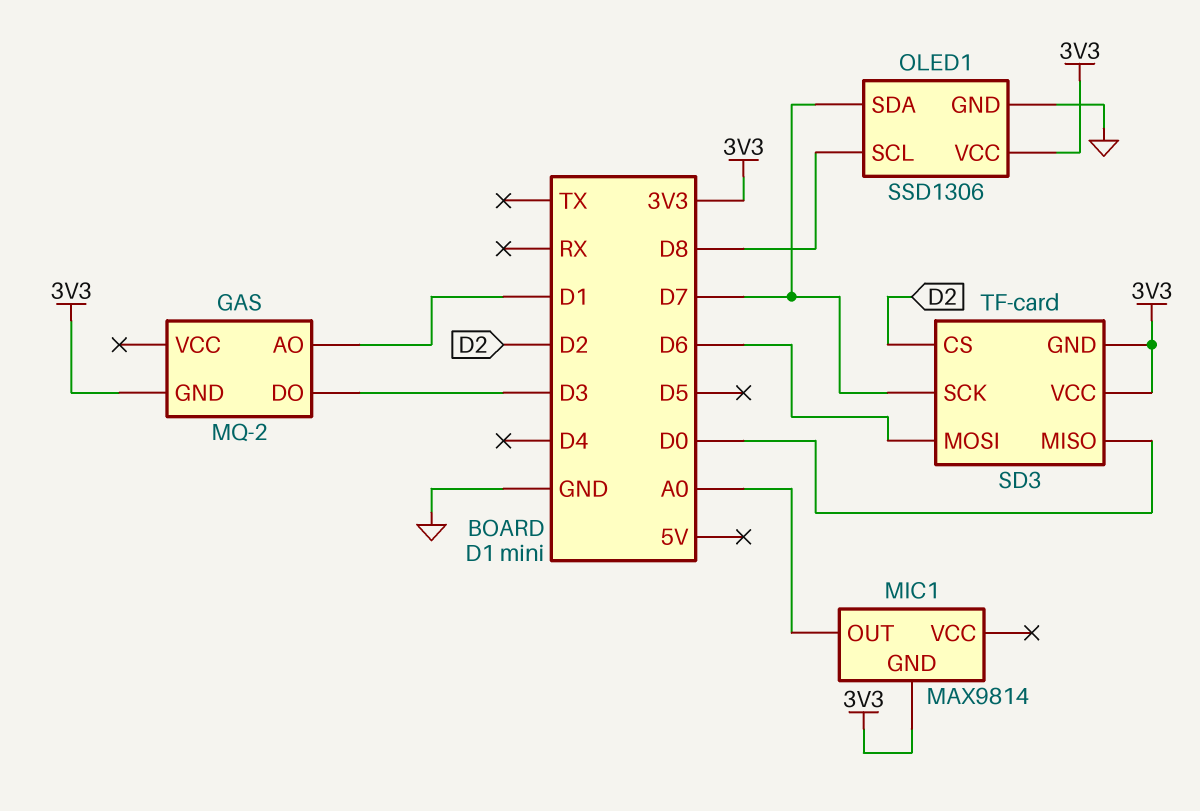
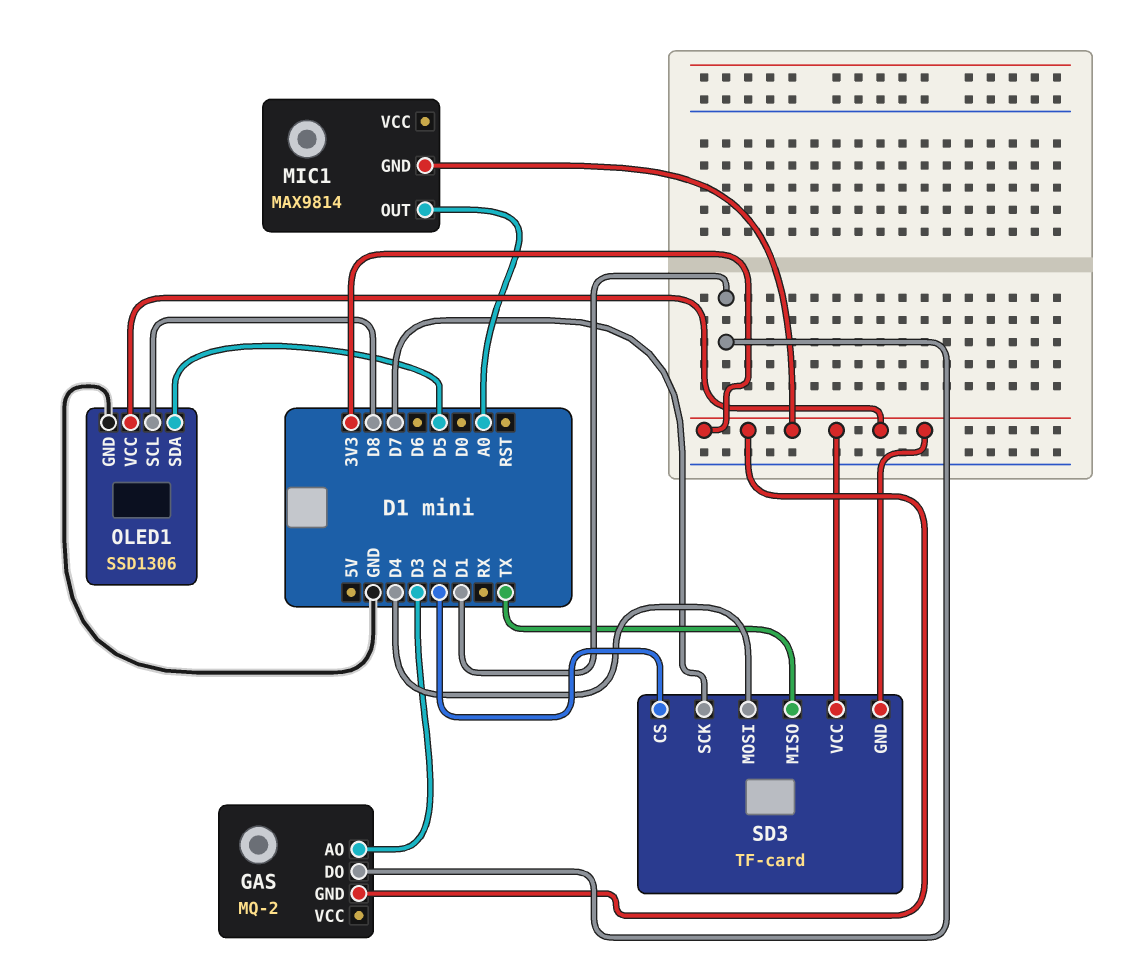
GAS pin AO: D1 -> D3
GAS pin DO: D3 -> D1
OLED1 pin SDA: D7 -> D5
SD3 pin MISO: D0 -> TX
SD3 pin MOSI: D6 -> D4

